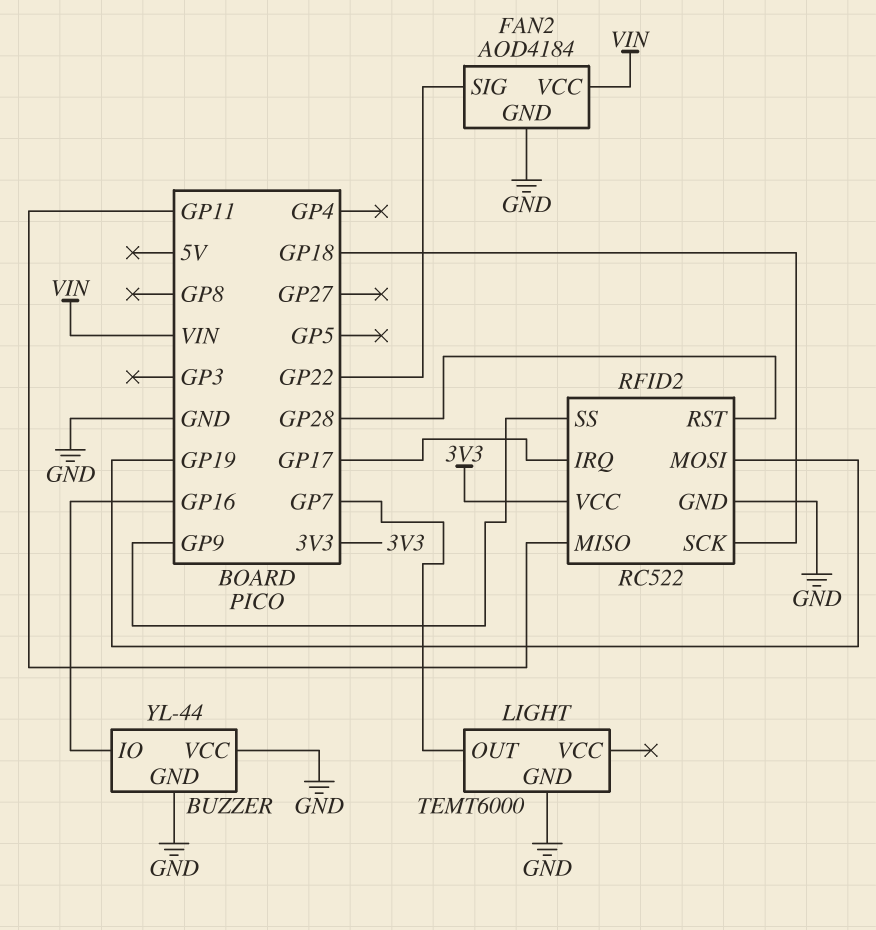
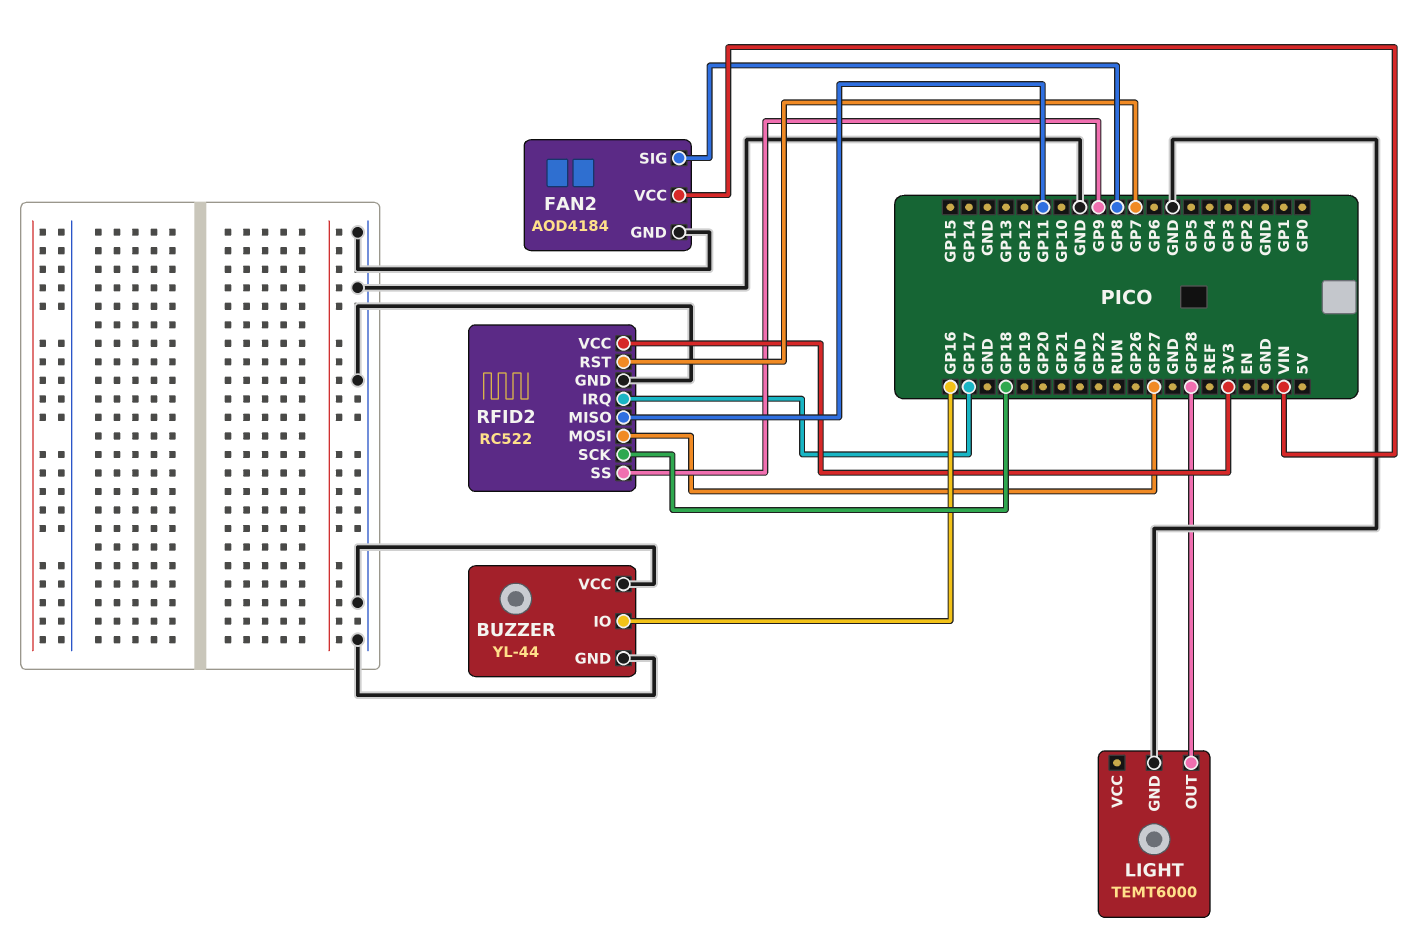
FAN2 pin SIG: GP22 -> GP8
LIGHT pin OUT: GP7 -> GP28
RFID2 pin MOSI: GP19 -> GP27
RFID2 pin RST: GP28 -> GP7

